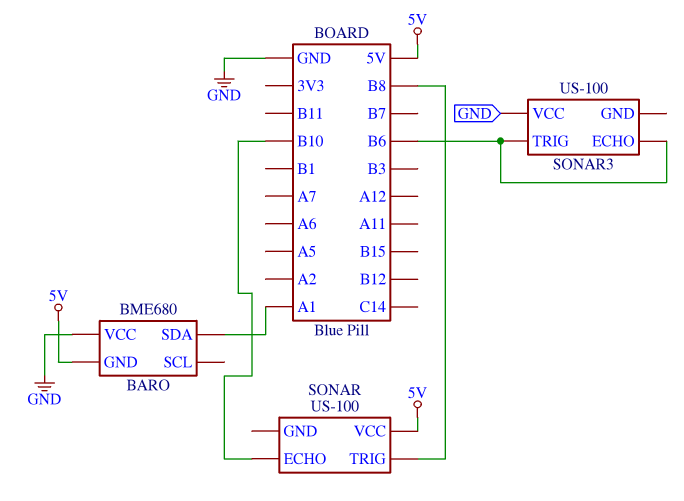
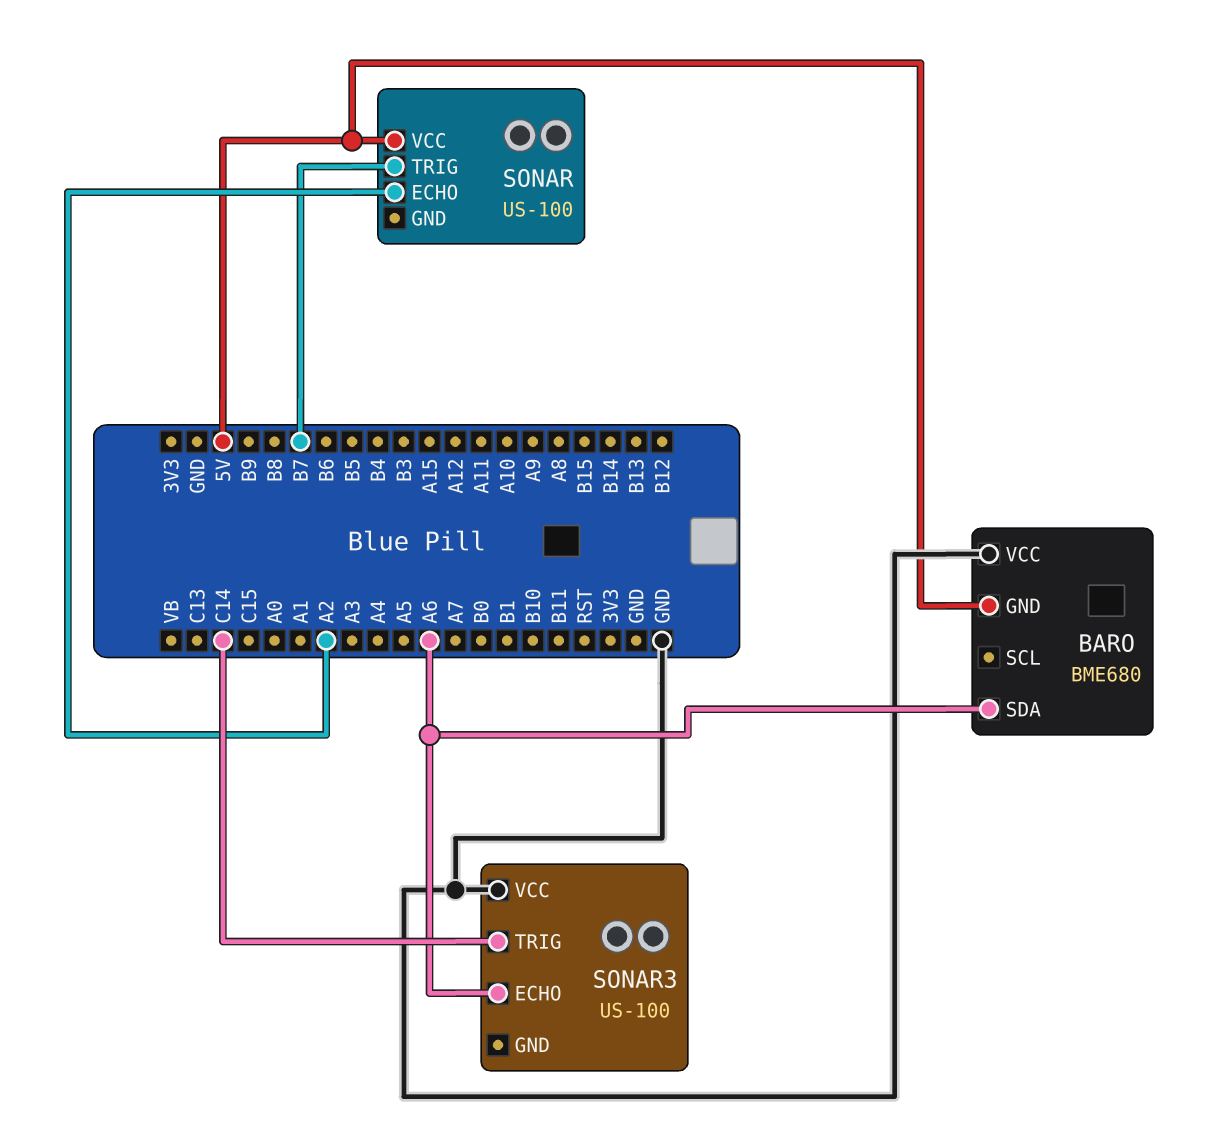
BARO pin SDA: A1 -> A6
SONAR pin ECHO: B10 -> A2
SONAR pin TRIG: B8 -> B7
SONAR3 pin ECHO: B6 -> A6
SONAR3 pin TRIG: B6 -> C14

